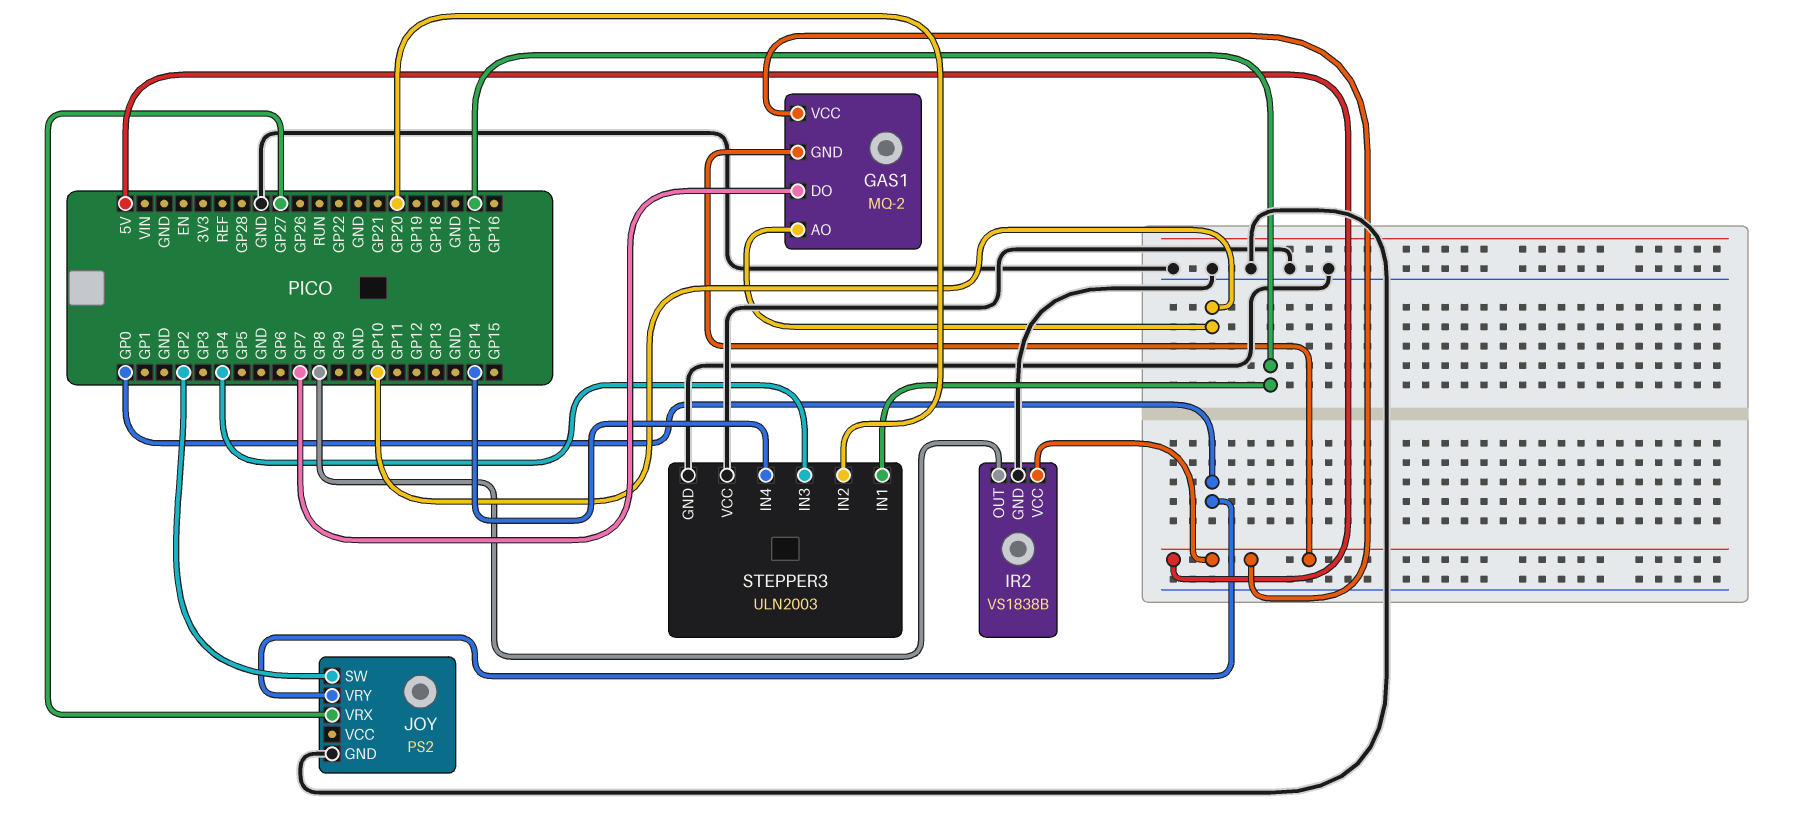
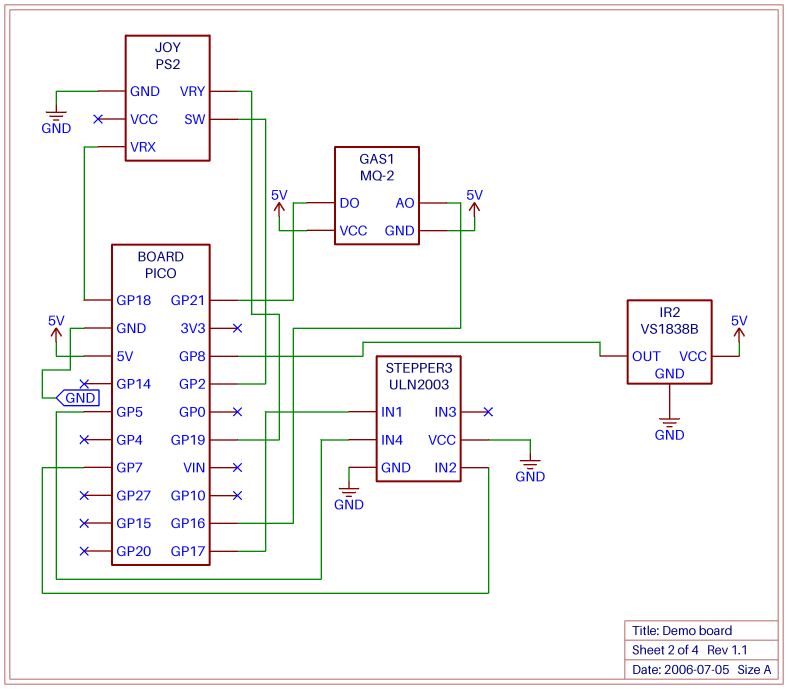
GAS1 pin AO: GP10 -> GP16
GAS1 pin DO: GP7 -> GP21
JOY pin VRX: GP27 -> GP18
JOY pin VRY: GP0 -> GP19
STEPPER3 pin IN2: GP20 -> GP7
STEPPER3 pin IN3: GP4 -> none
STEPPER3 pin IN4: GP14 -> GP5

